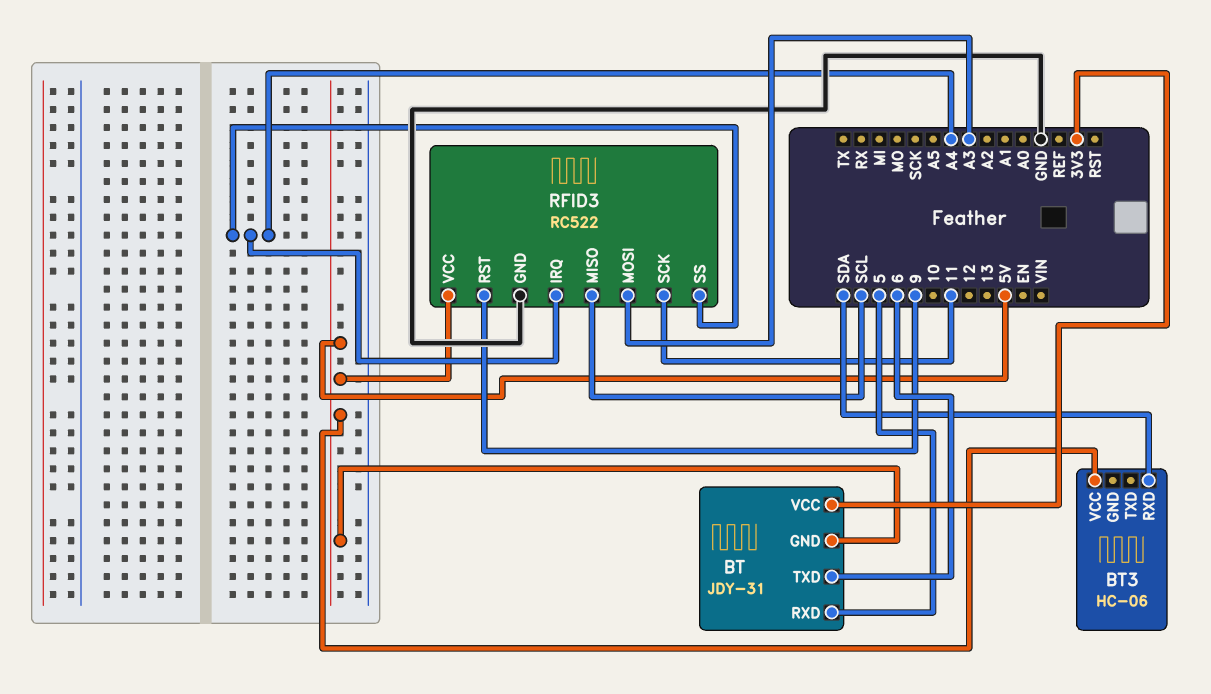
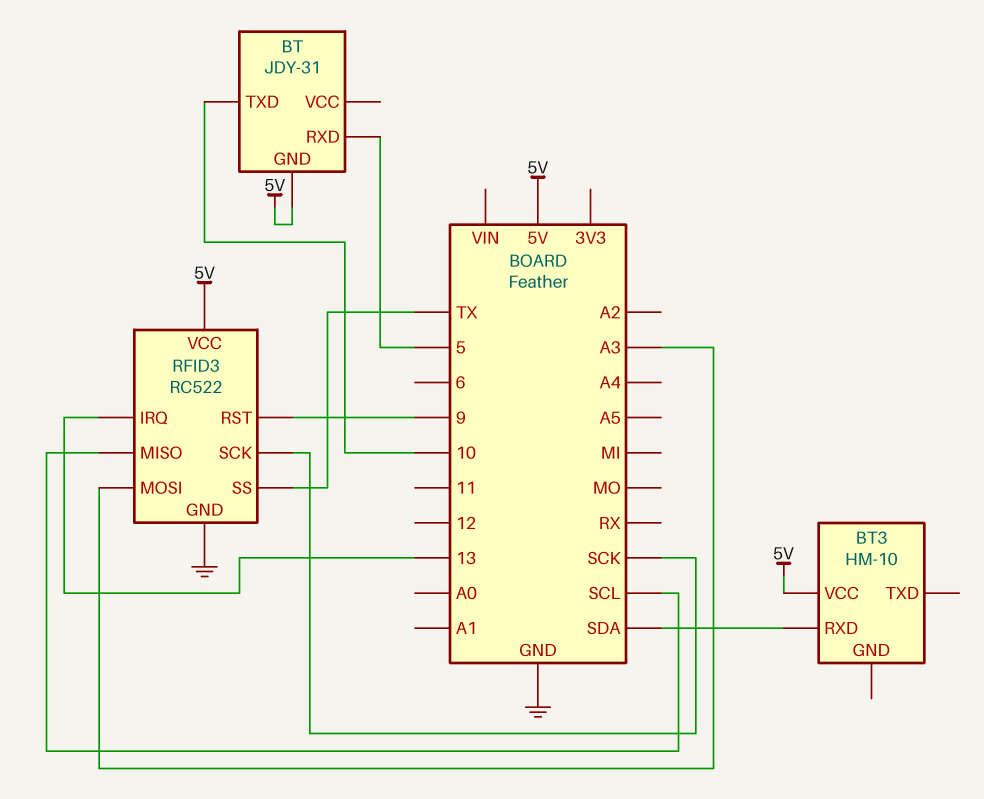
BT pin TXD: 6 -> 10
BT pin VCC: 3V3 -> none
BT3: HC-06 -> HM-10
RFID3 pin IRQ: A4 -> 13
RFID3 pin SCK: 11 -> SCK
RFID3 pin SS: A4 -> TX

